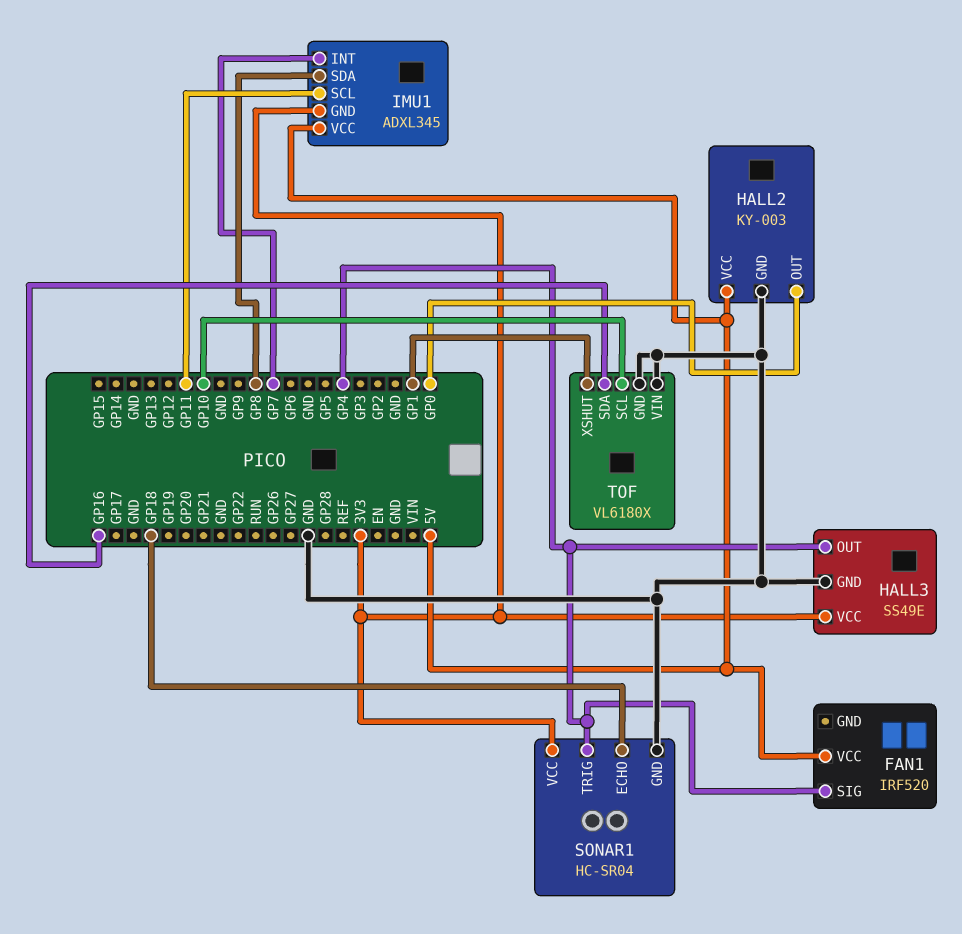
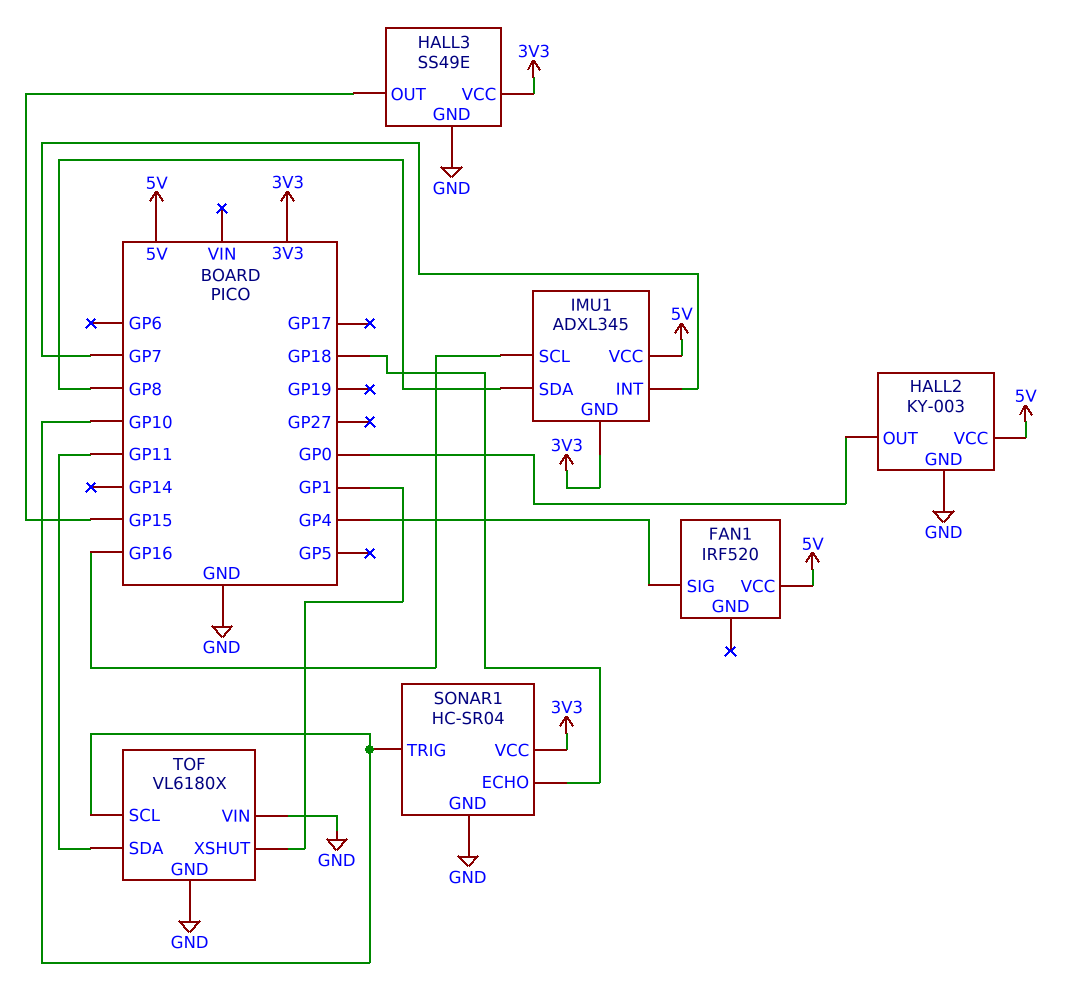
HALL3 pin OUT: GP4 -> GP15
IMU1 pin SCL: GP11 -> GP16
SONAR1 pin TRIG: GP4 -> GP10
TOF pin SDA: GP16 -> GP11

